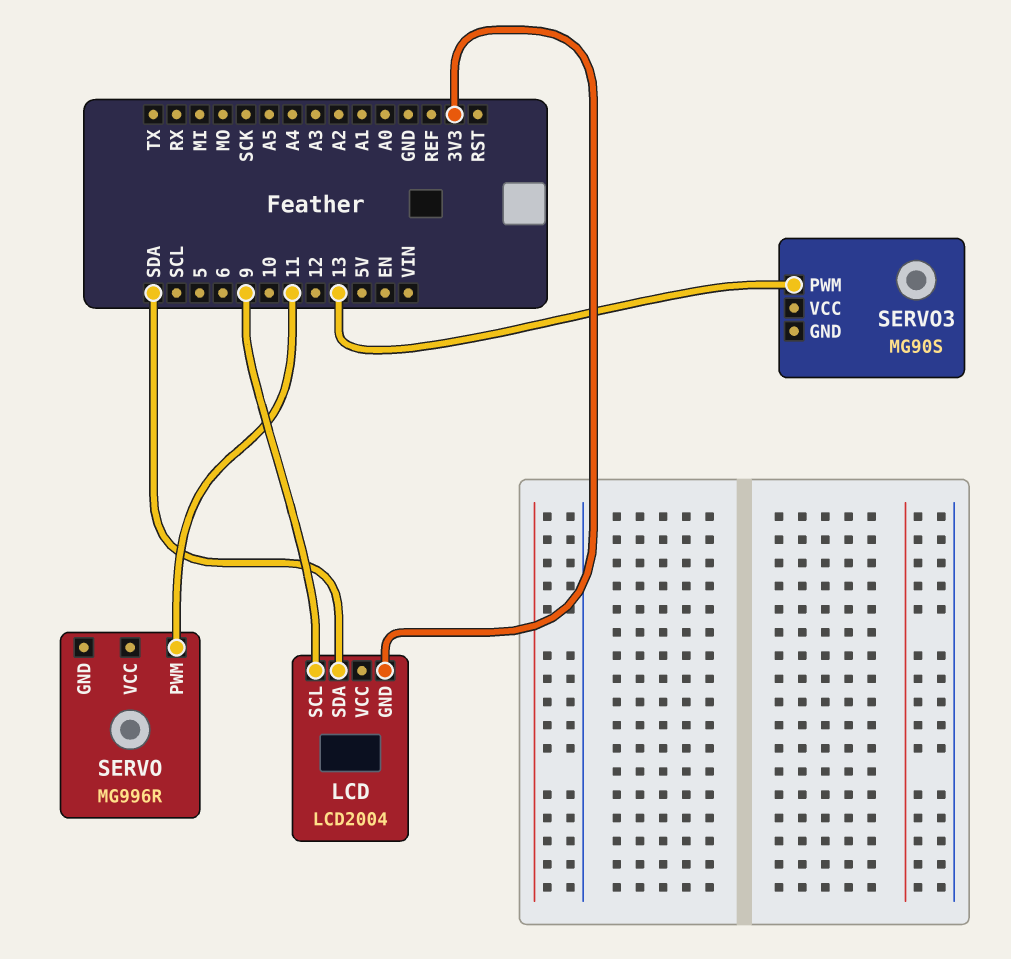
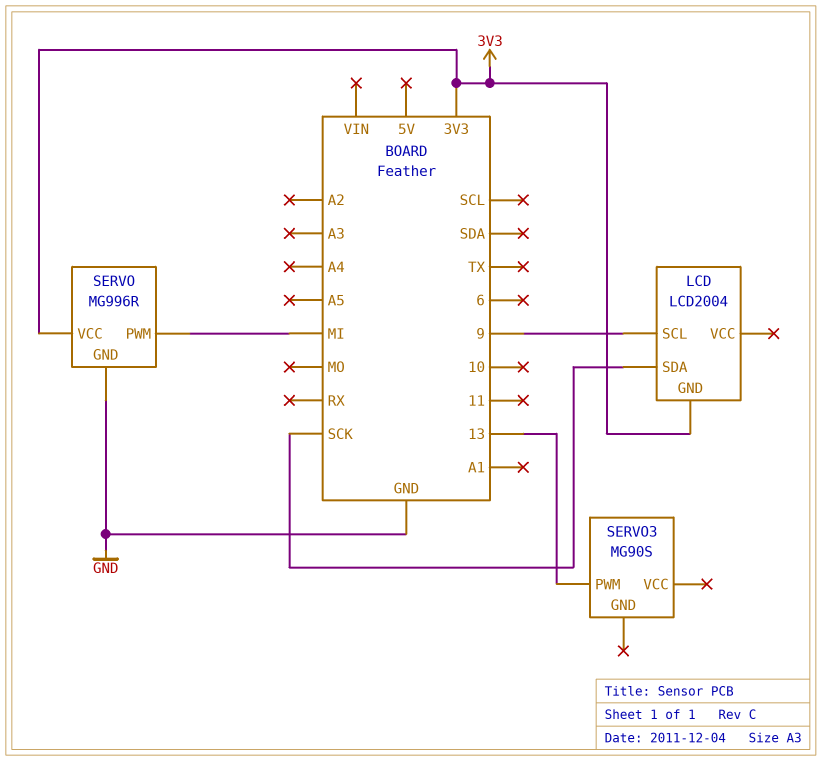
LCD pin SDA: SDA -> SCK
SERVO pin GND: none -> GND
SERVO pin PWM: 11 -> MI
SERVO pin VCC: none -> 3V3

